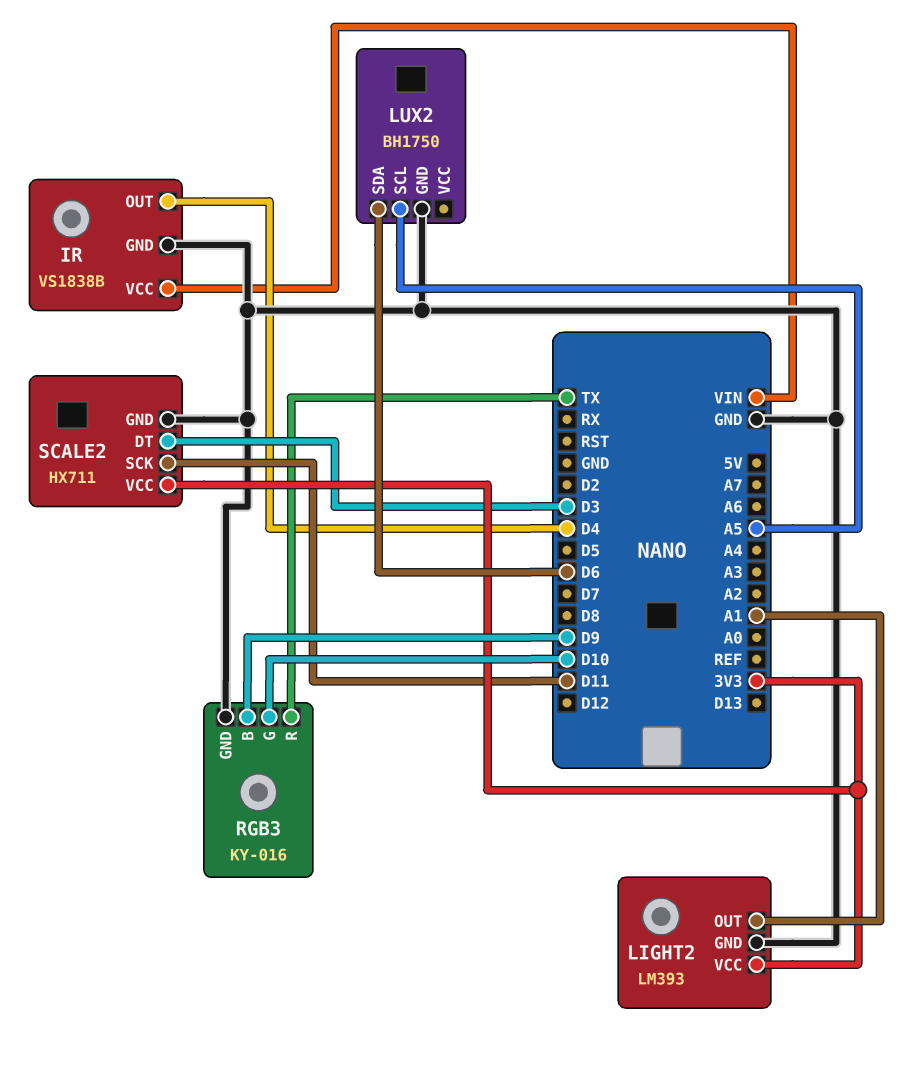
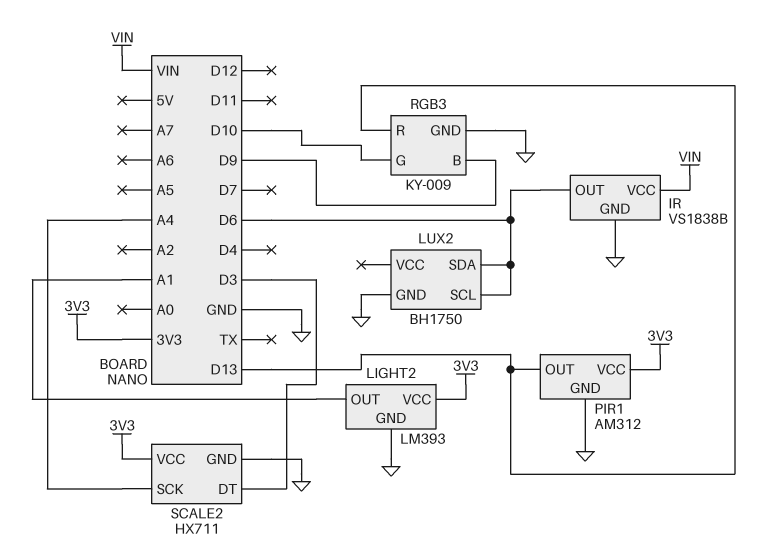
IR pin OUT: D4 -> D6
LUX2 pin SCL: A5 -> D6
PIR1: none -> AM312
PIR1 pin GND: none -> GND
PIR1 pin OUT: none -> D13
PIR1 pin VCC: none -> 3V3
RGB3: KY-016 -> KY-009
RGB3 pin R: TX -> D13
SCALE2 pin SCK: D11 -> A4

